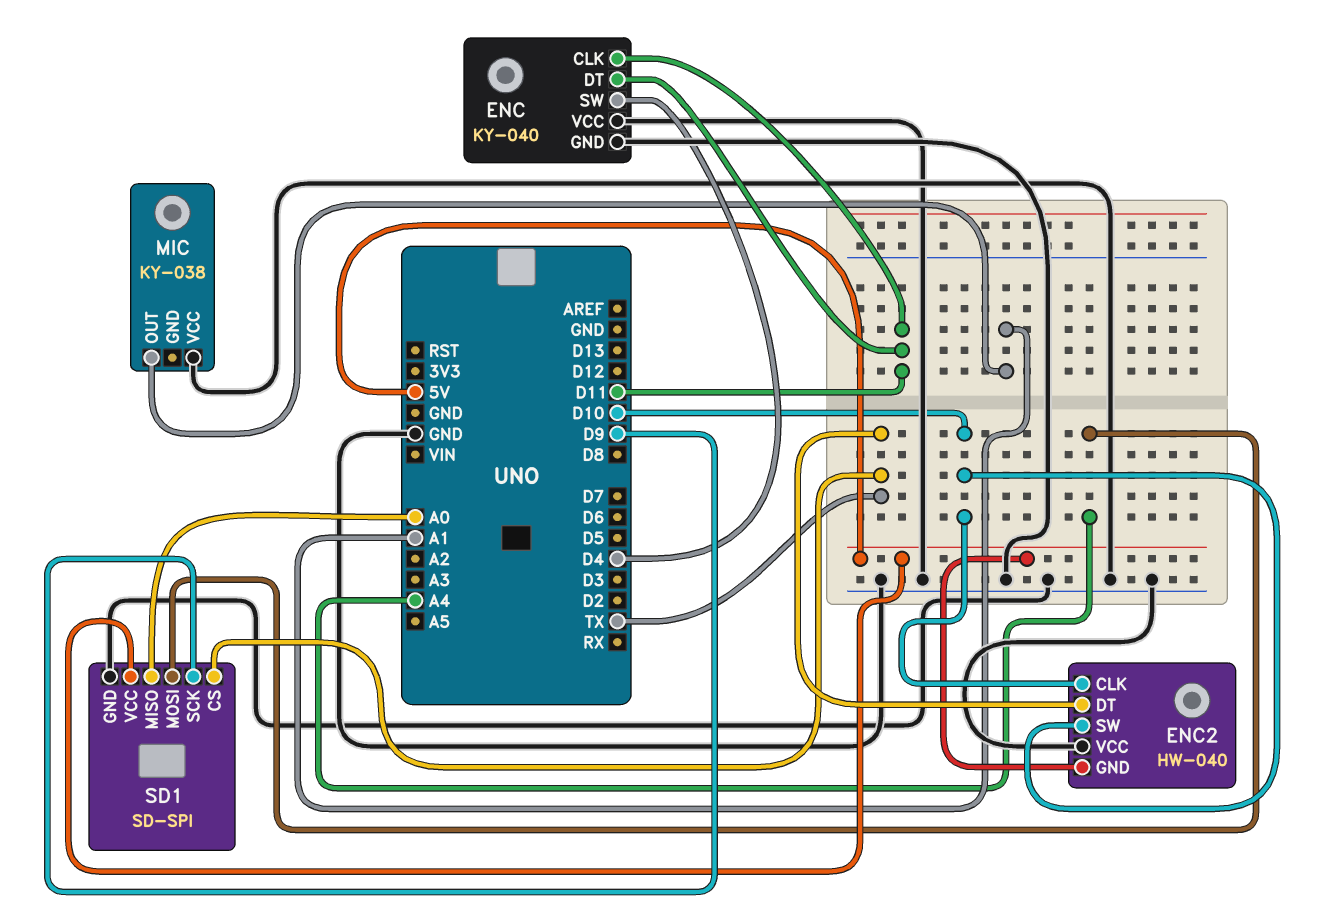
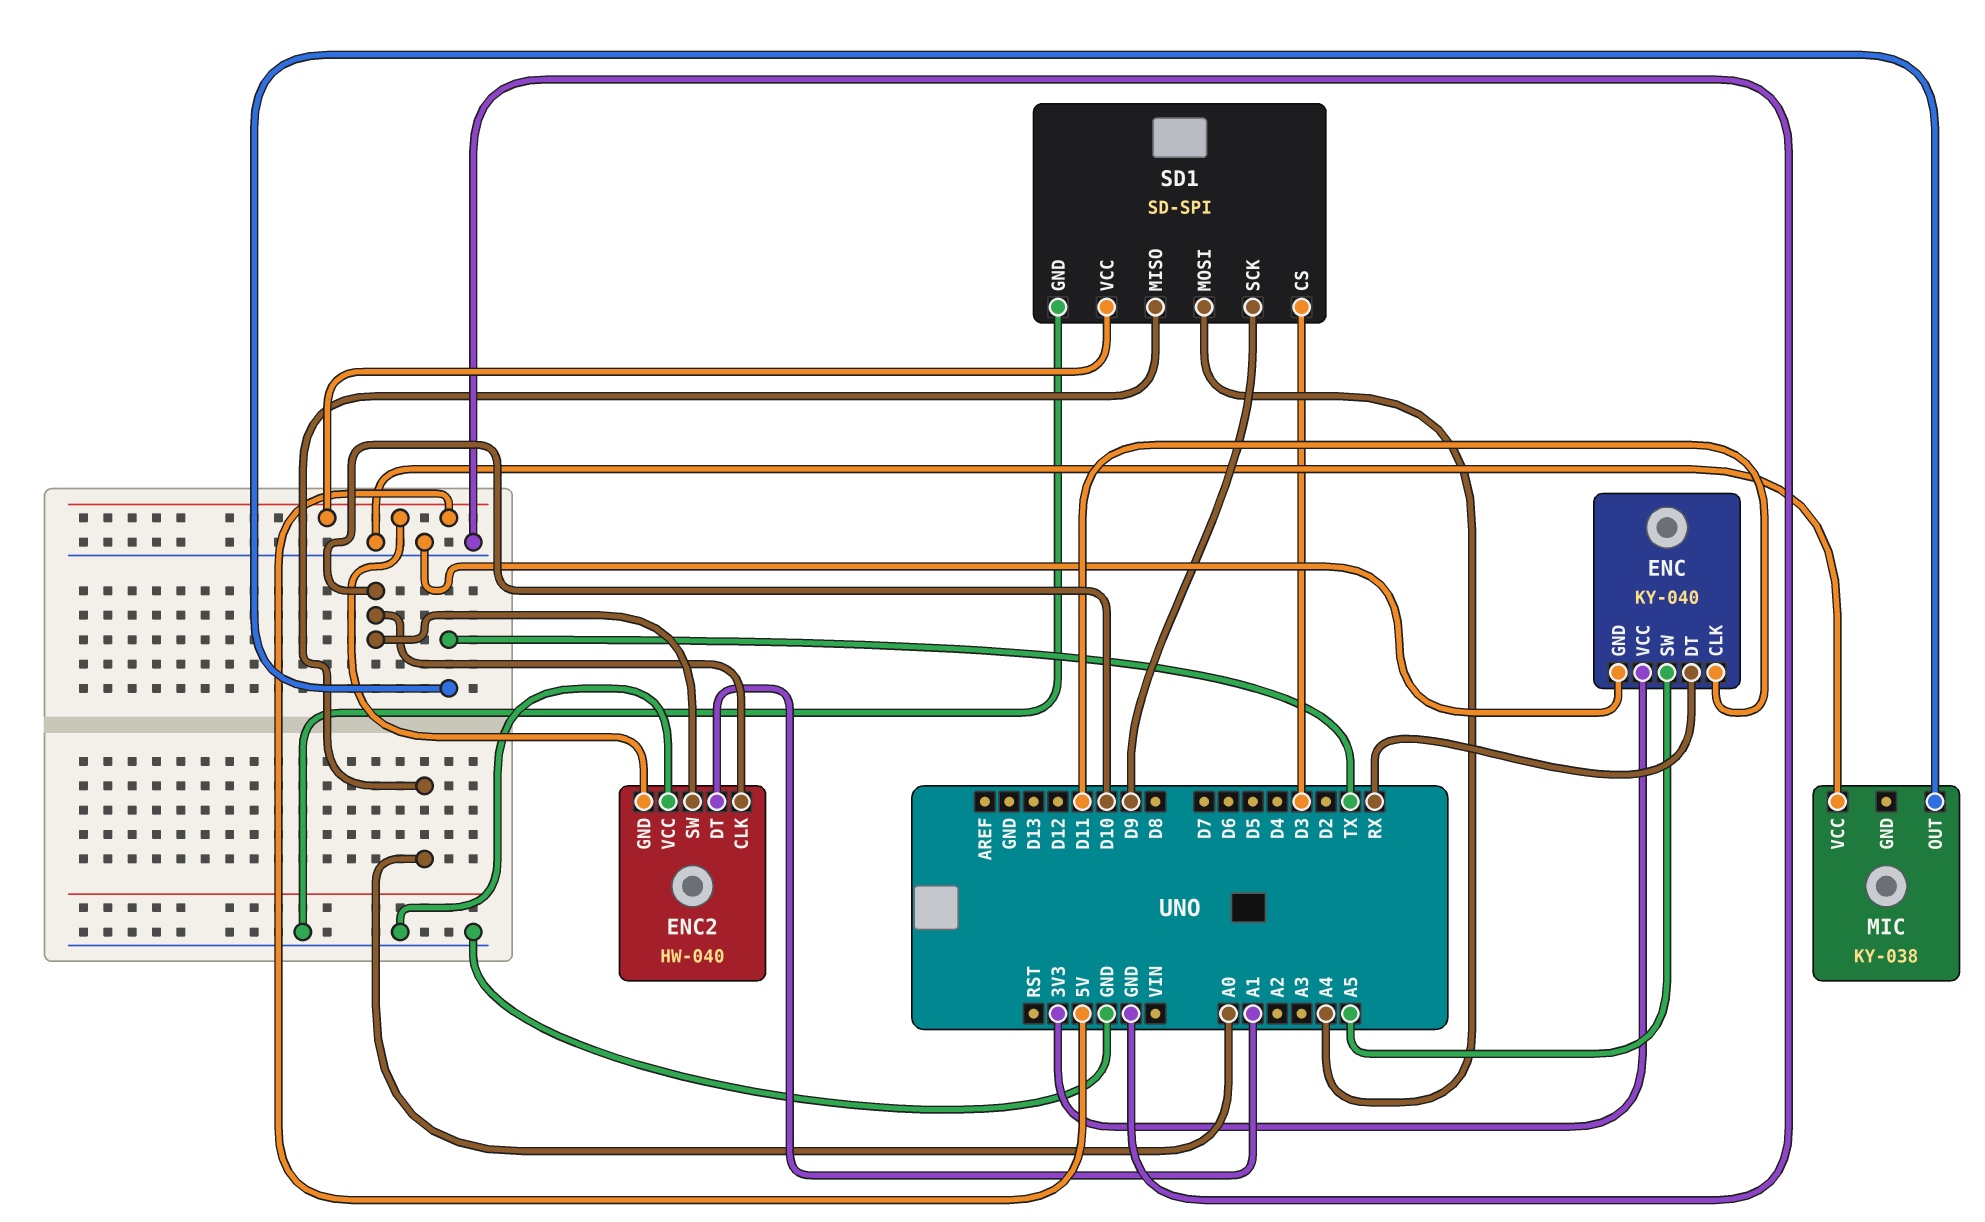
ENC pin DT: D11 -> RX
ENC pin SW: D4 -> A5
ENC pin VCC: GND -> 3V3
ENC2 pin DT: TX -> A1
MIC pin OUT: A1 -> TX
SD1 pin CS: TX -> D3

